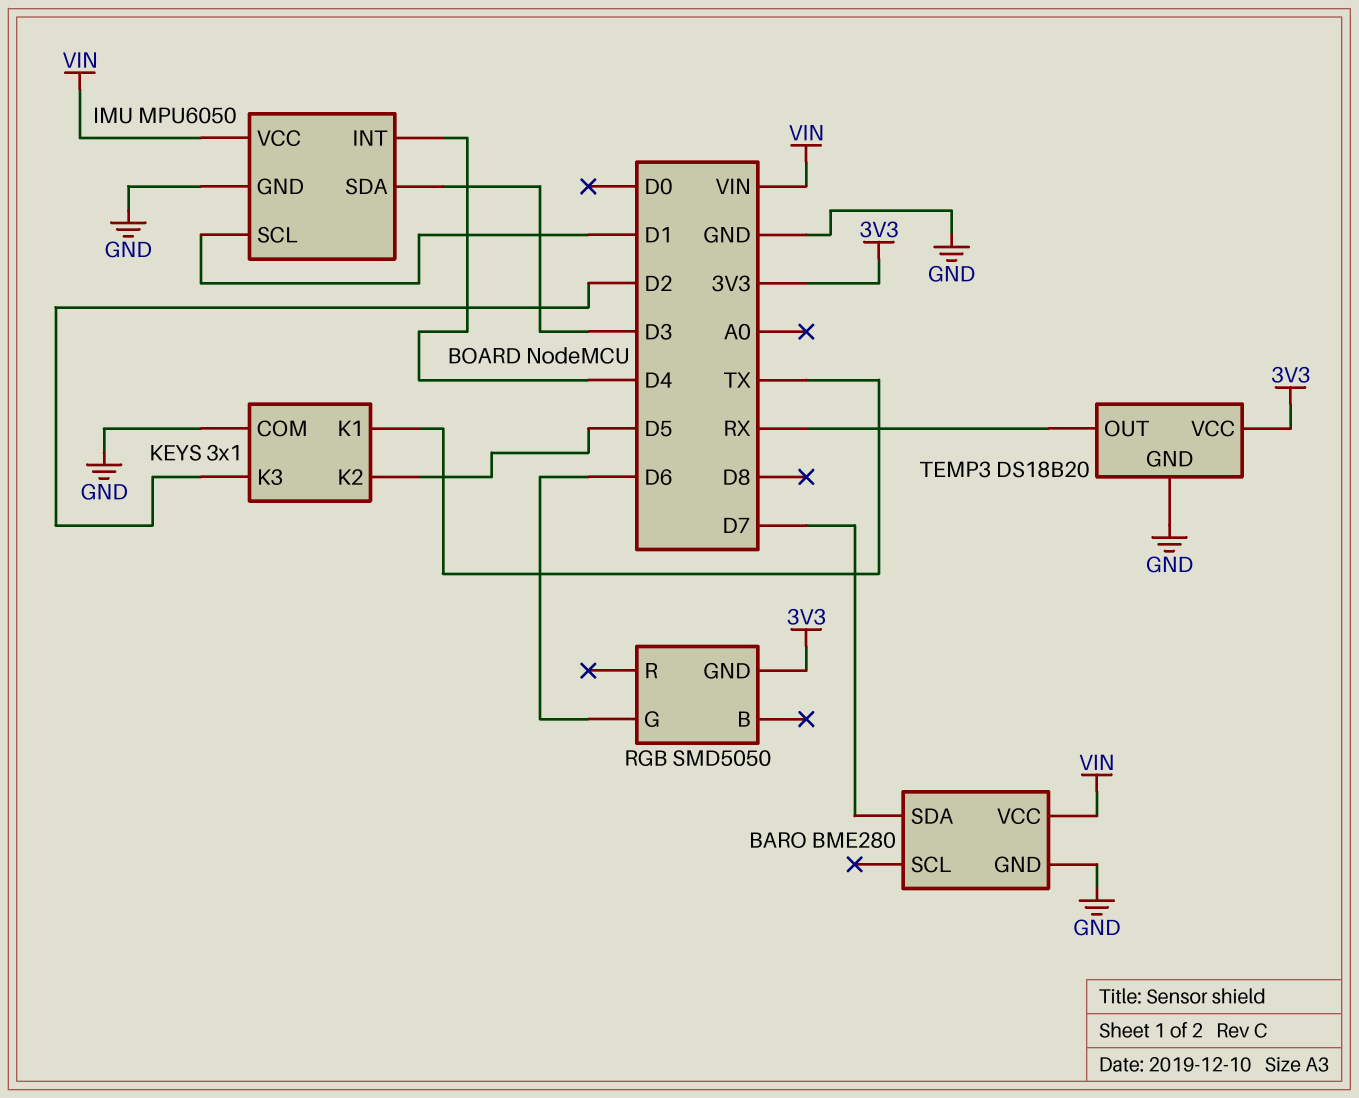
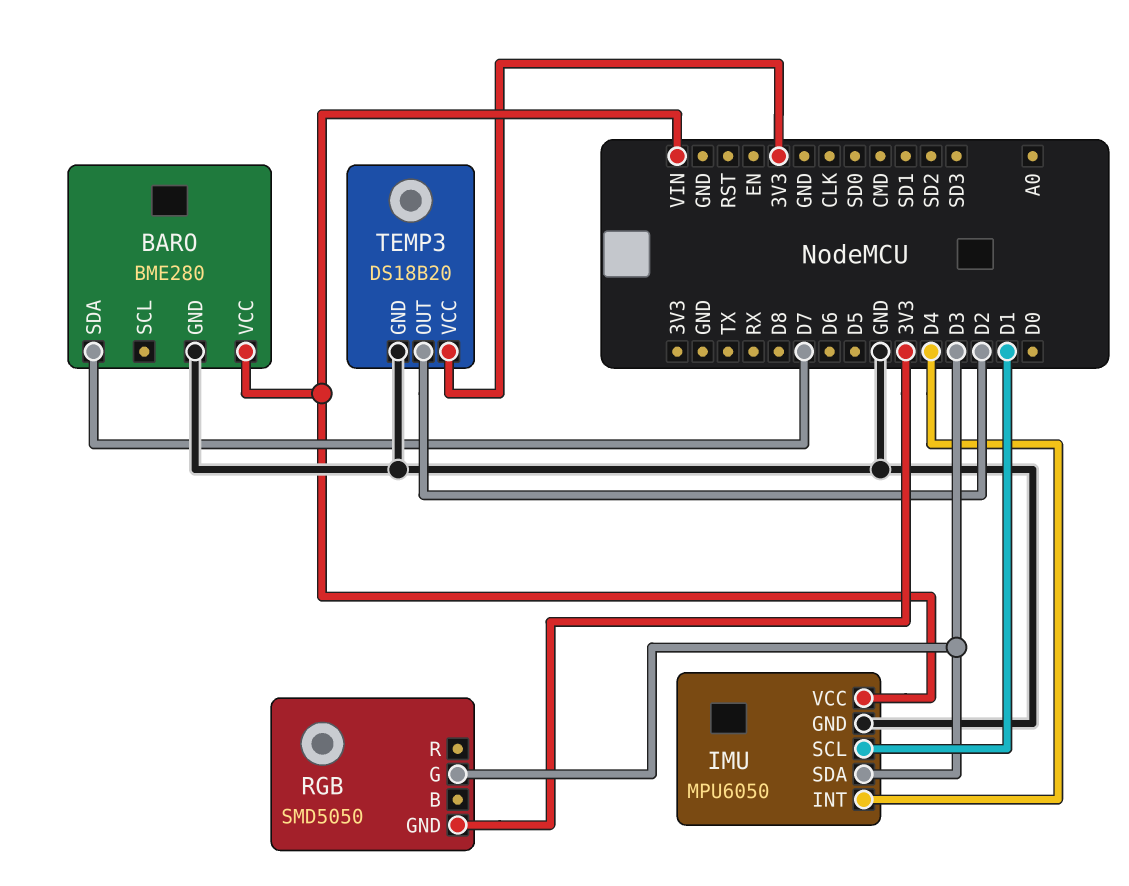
KEYS: 3x1 -> none
KEYS pin COM: GND -> none
KEYS pin K1: TX -> none
KEYS pin K2: D5 -> none
KEYS pin K3: D2 -> none
RGB pin G: D6 -> D3
TEMP3 pin OUT: RX -> D2

